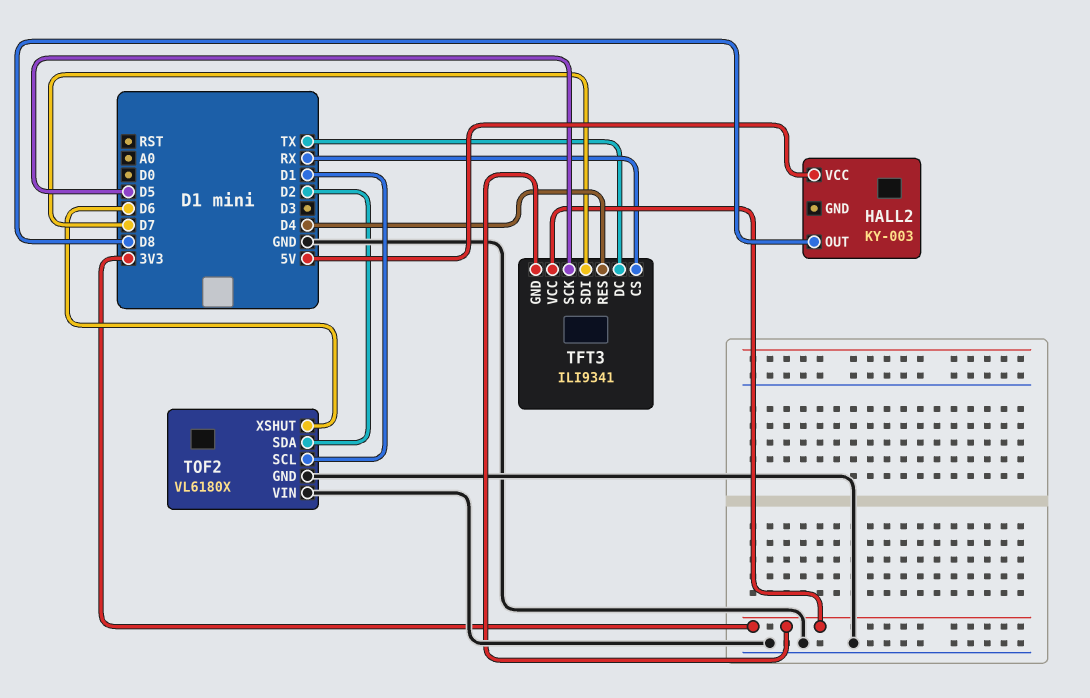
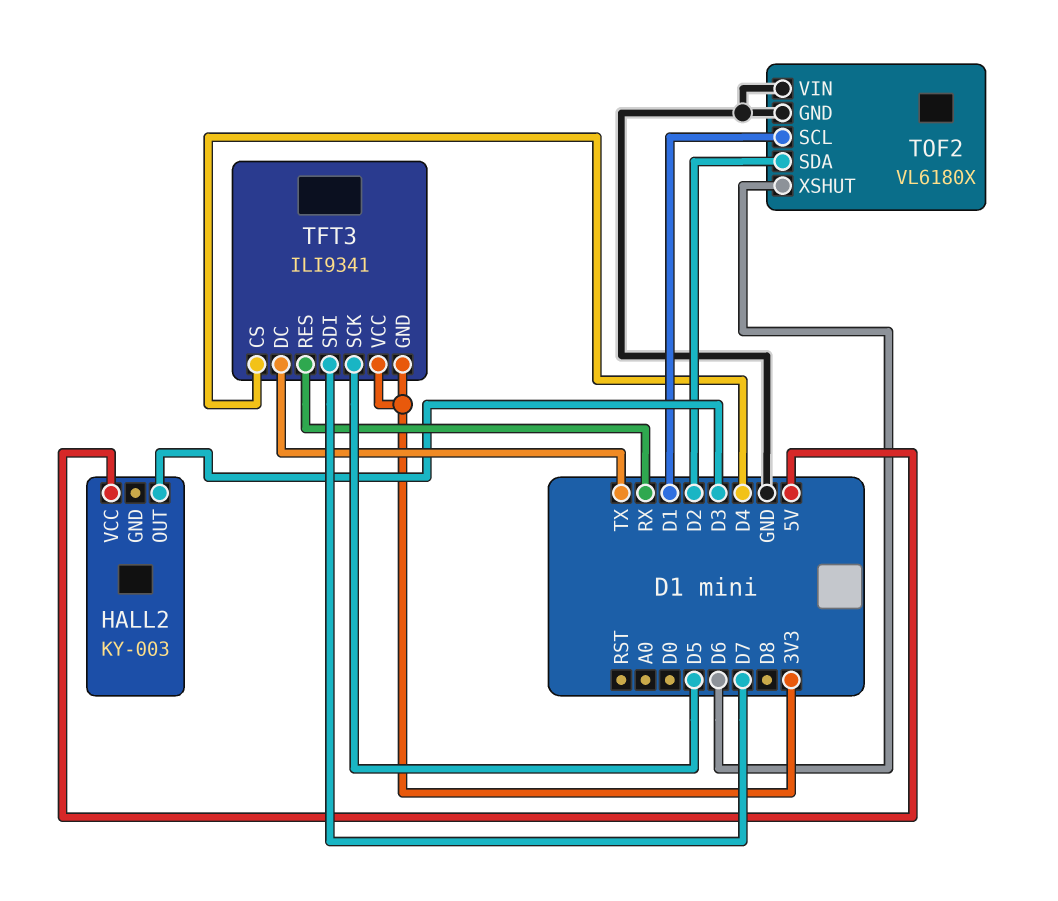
HALL2 pin OUT: D8 -> D3
TFT3 pin CS: RX -> D4
TFT3 pin RES: D4 -> RX

